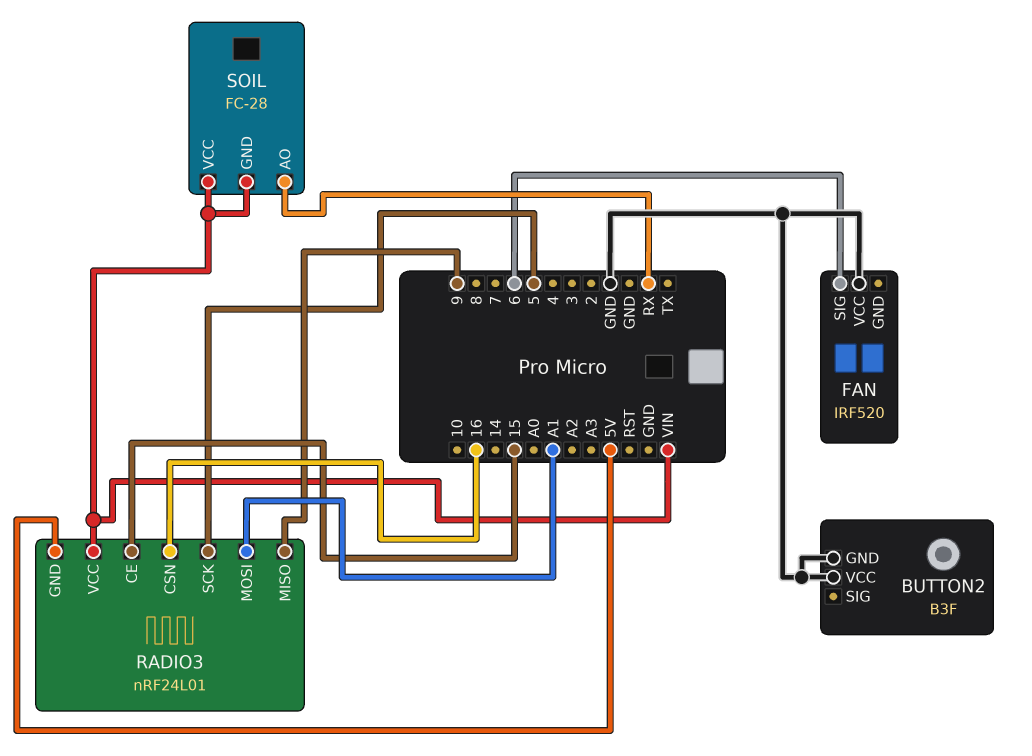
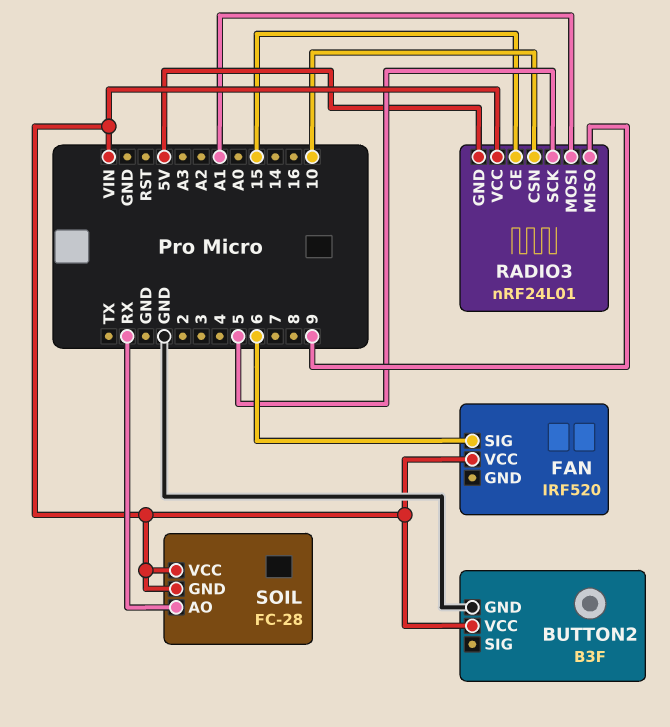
BUTTON2 pin VCC: GND -> VIN
FAN pin VCC: GND -> VIN
RADIO3 pin CSN: 16 -> 10

